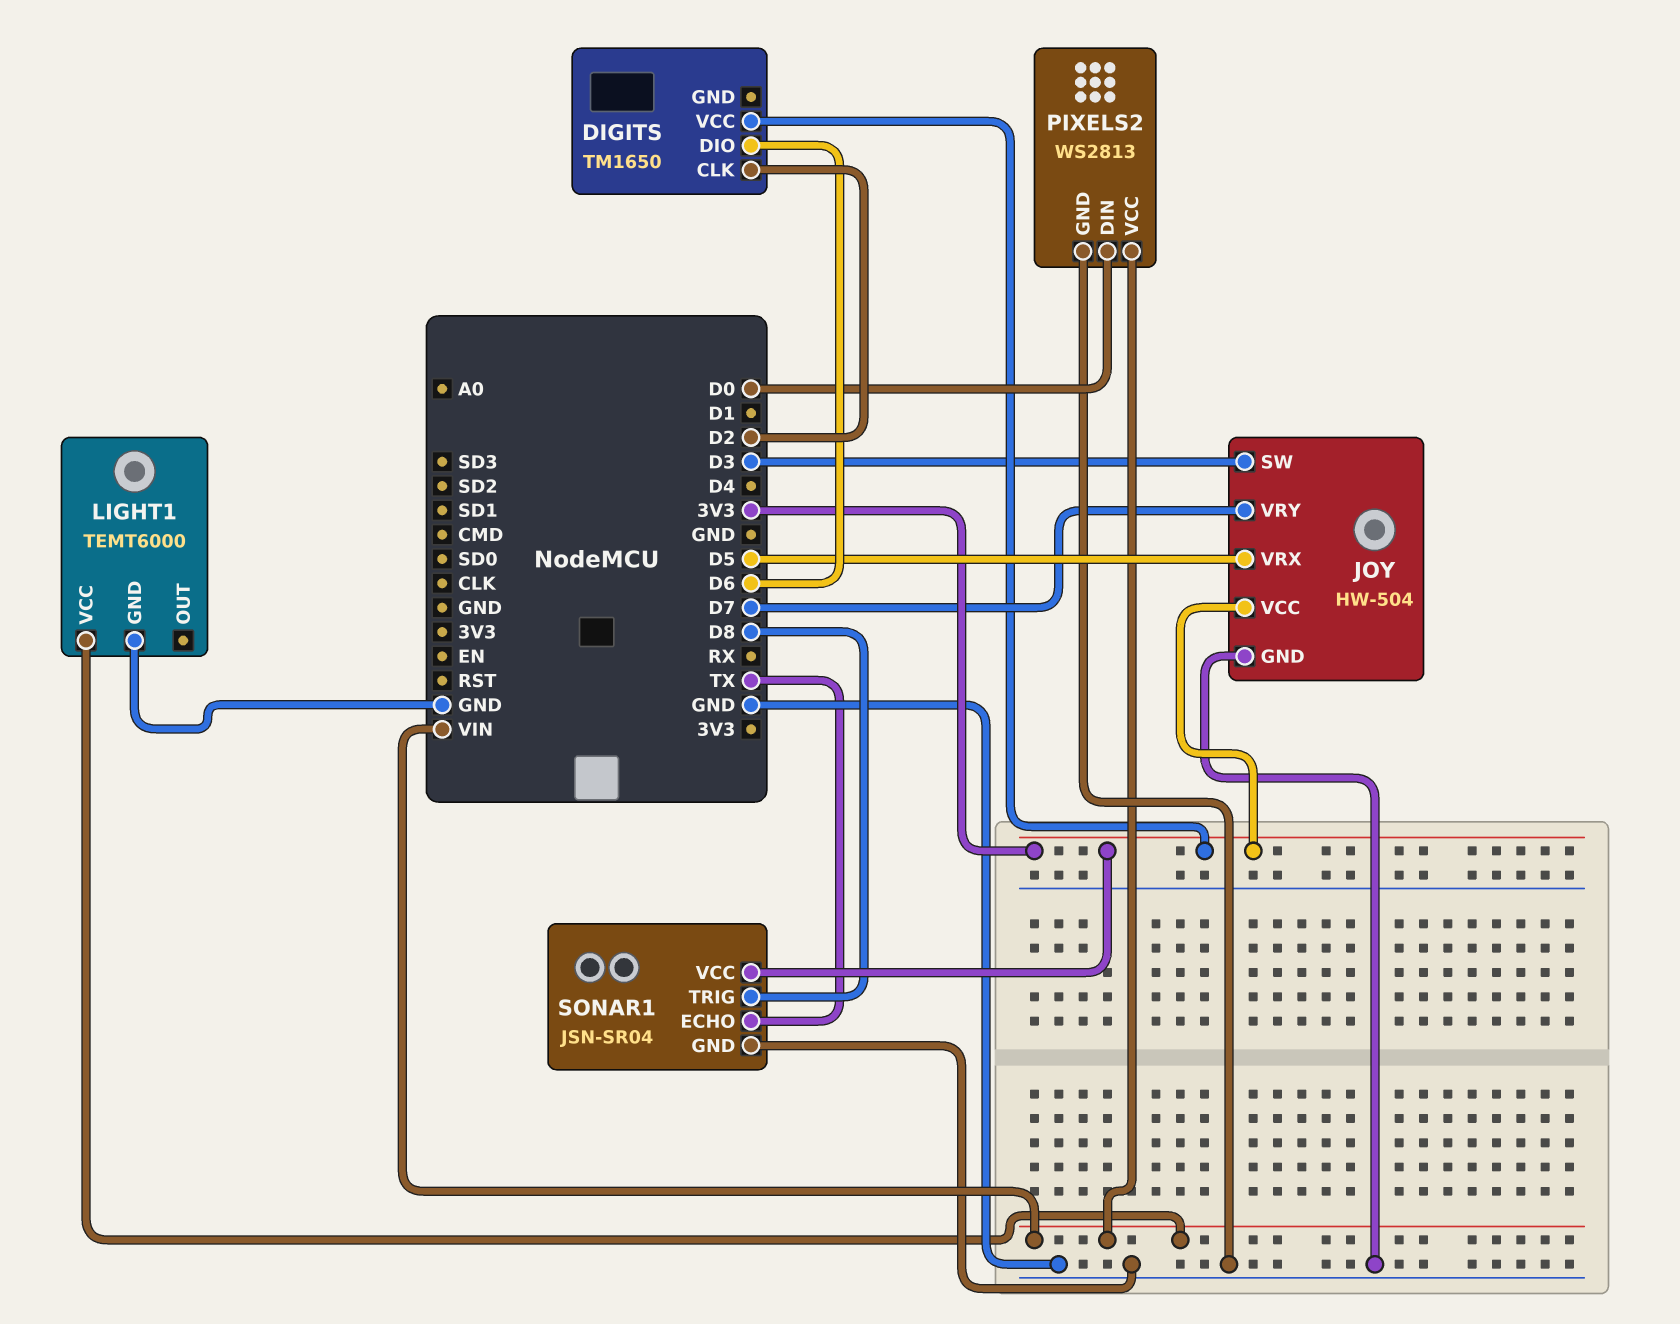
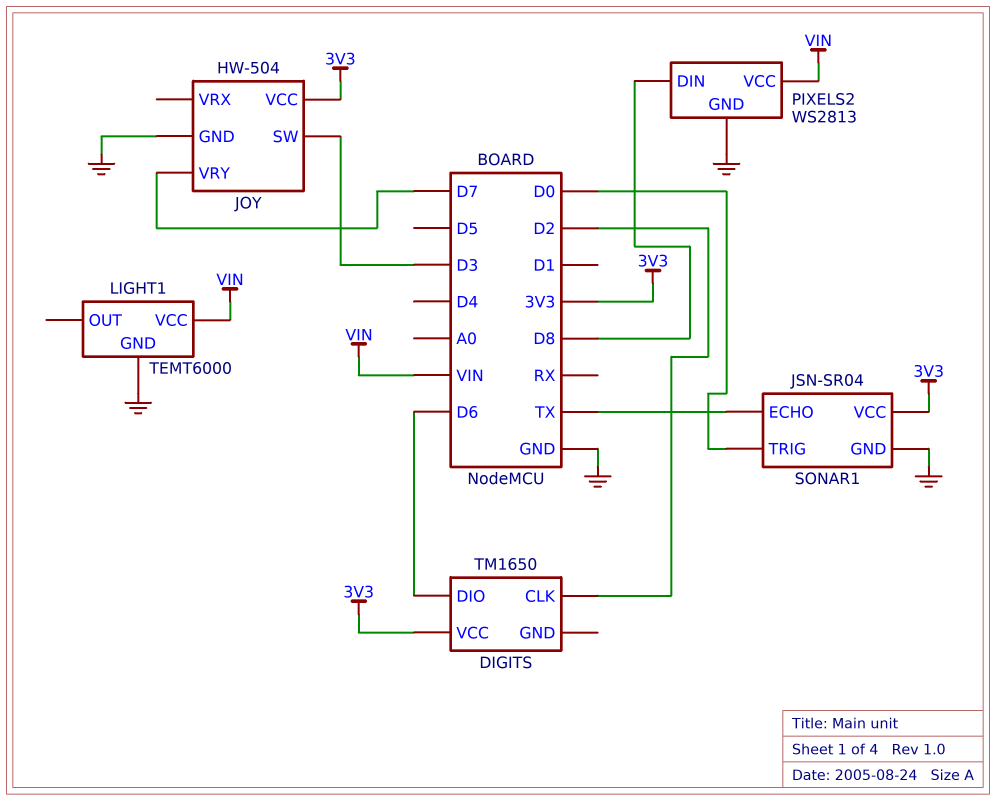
JOY pin VRX: D5 -> none
PIXELS2 pin DIN: D0 -> D8
SONAR1 pin TRIG: D8 -> D0

